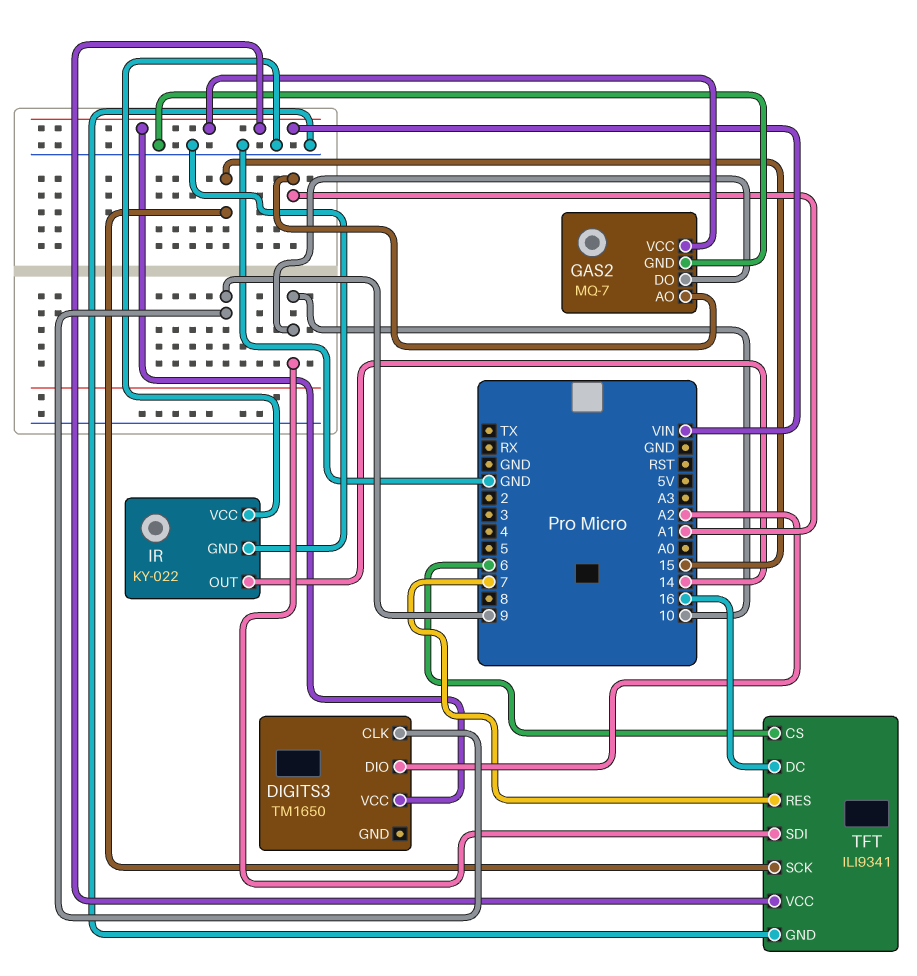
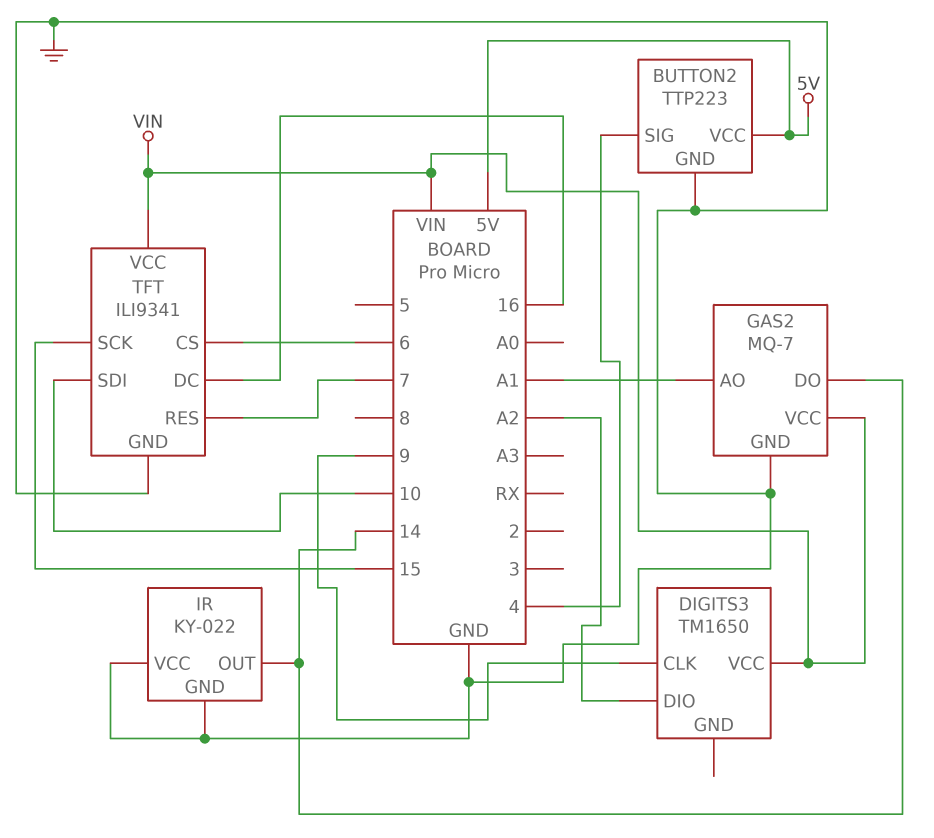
BUTTON2: none -> TTP223
BUTTON2 pin GND: none -> GND
BUTTON2 pin SIG: none -> 4
BUTTON2 pin VCC: none -> 5V
GAS2 pin DO: 10 -> 14

